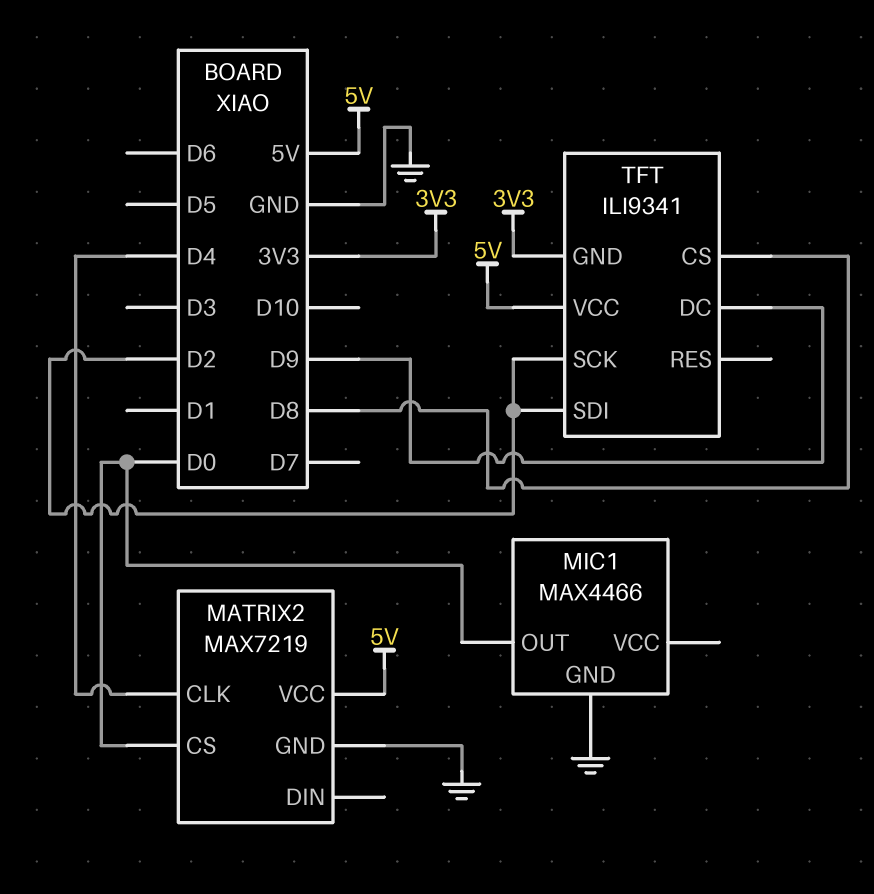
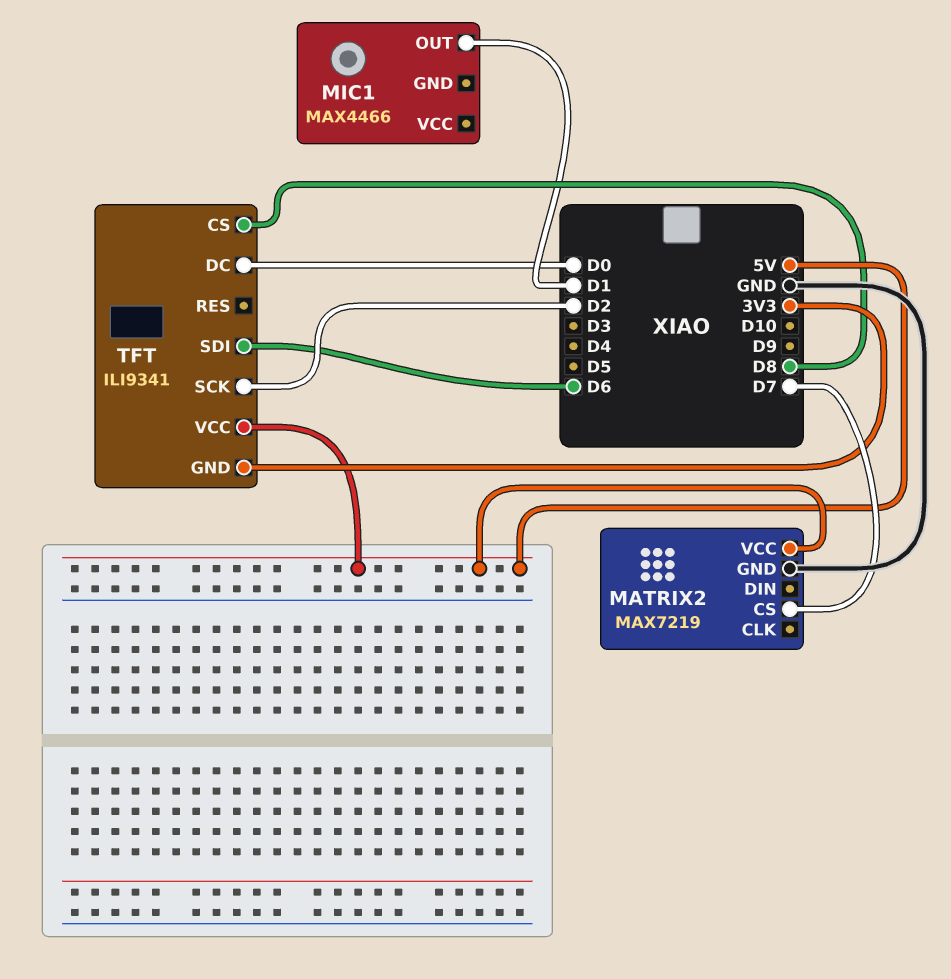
MATRIX2 pin CLK: D4 -> none
MATRIX2 pin CS: D0 -> D7
MIC1 pin GND: GND -> none
MIC1 pin OUT: D0 -> D1
TFT pin DC: D9 -> D0
TFT pin SDI: D2 -> D6

